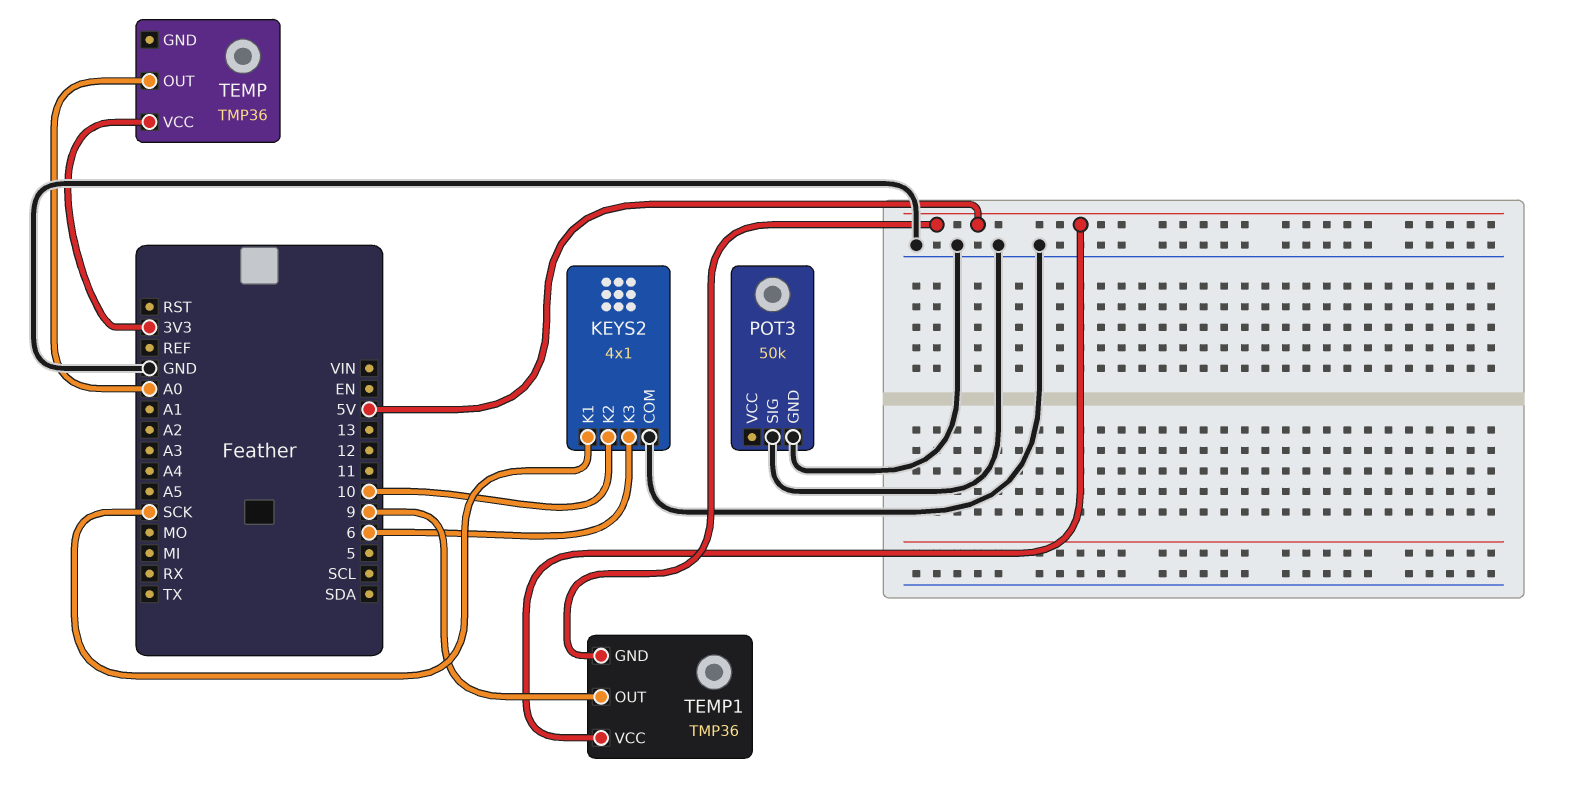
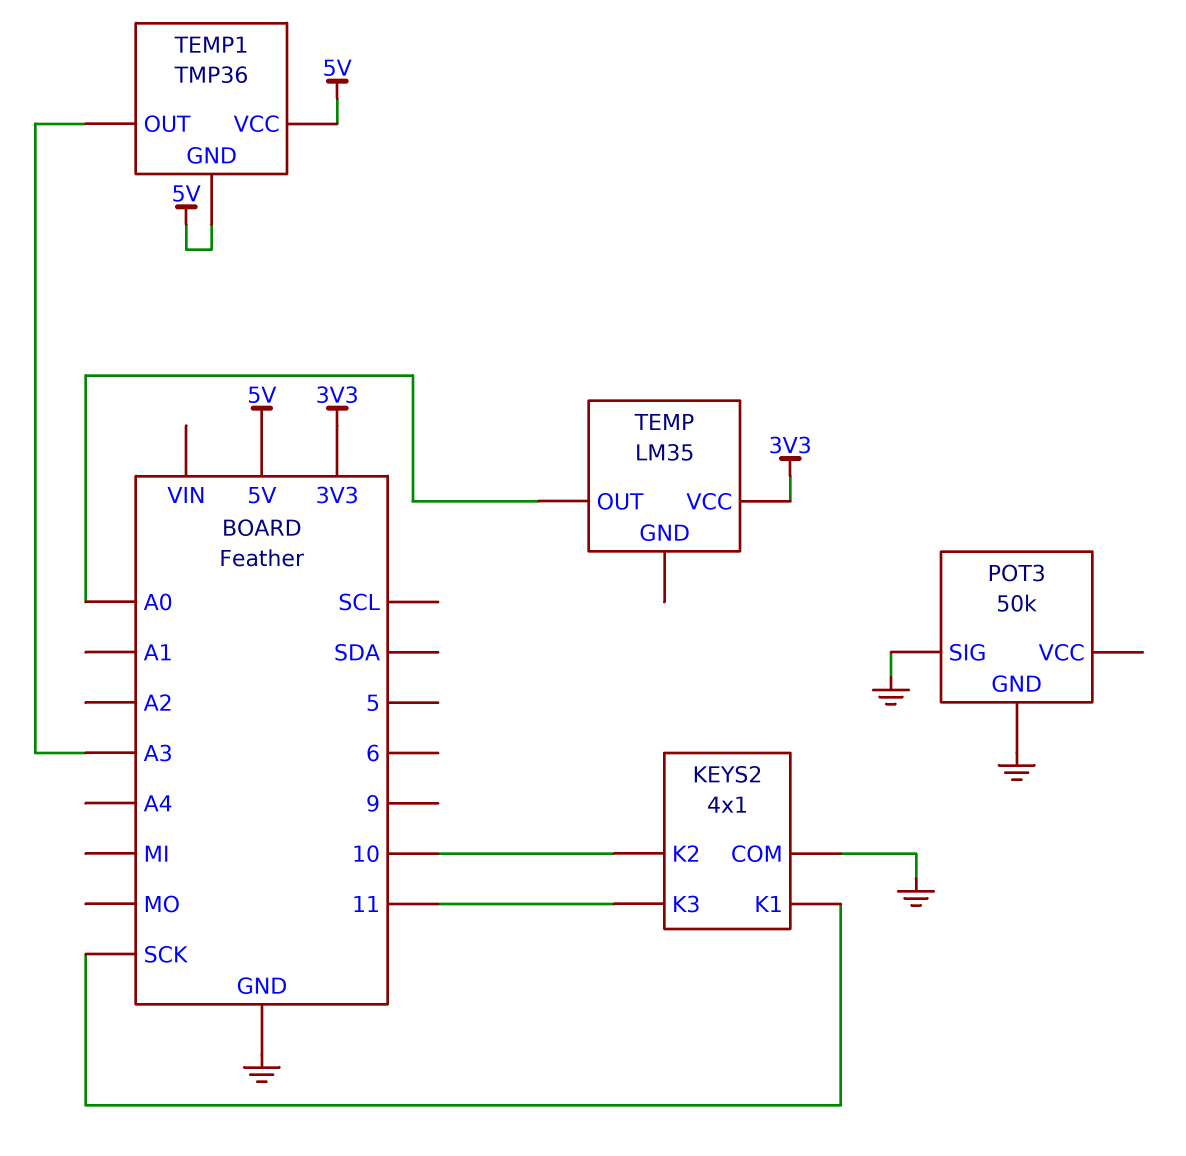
KEYS2 pin K3: 6 -> 11
TEMP: TMP36 -> LM35
TEMP1 pin OUT: 9 -> A3

